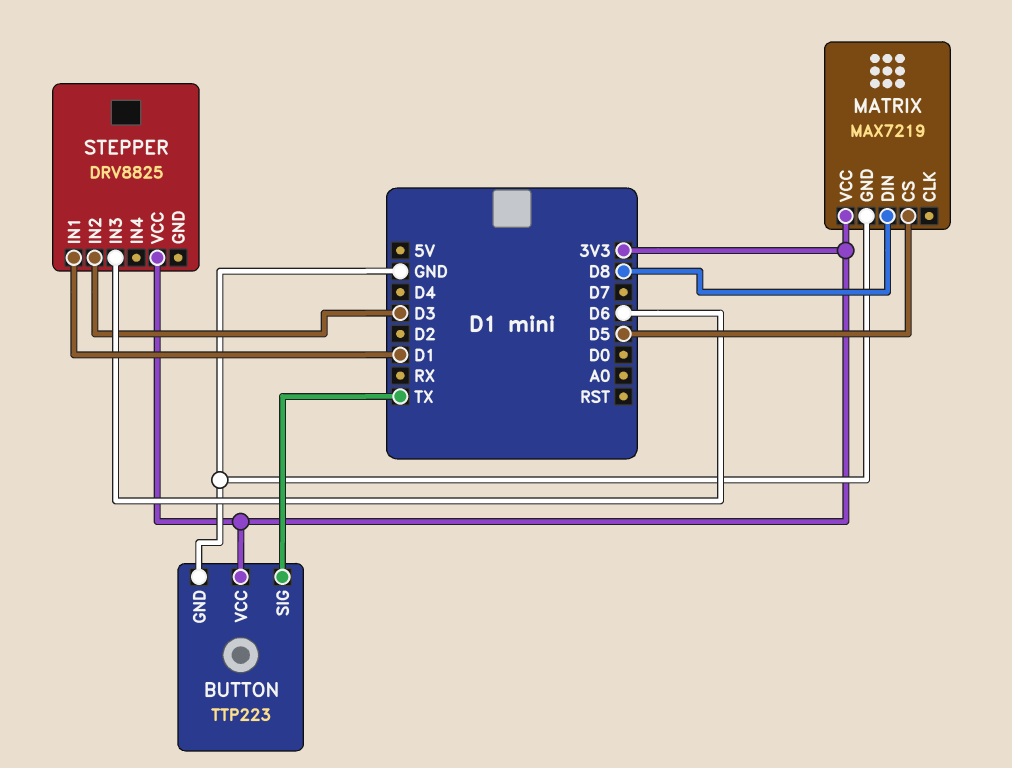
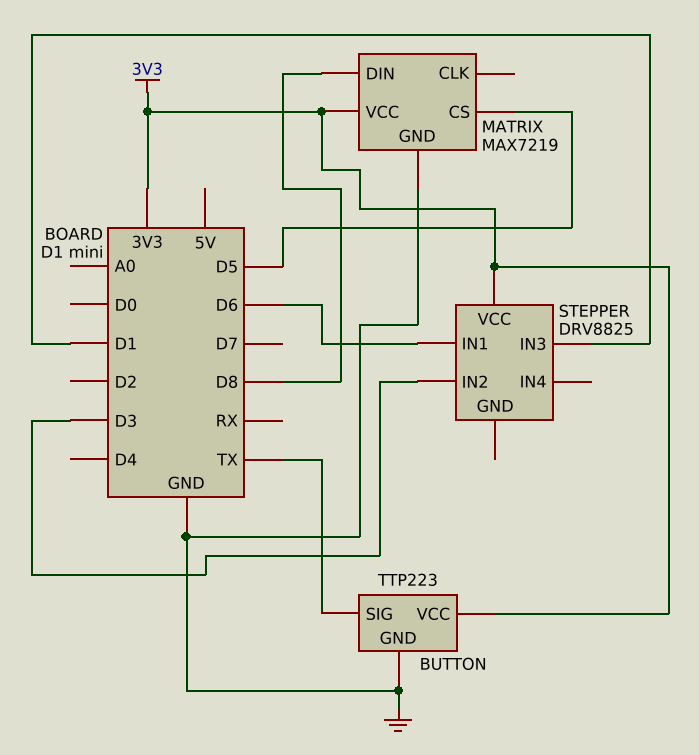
STEPPER pin IN1: D1 -> D6
STEPPER pin IN3: D6 -> D1

